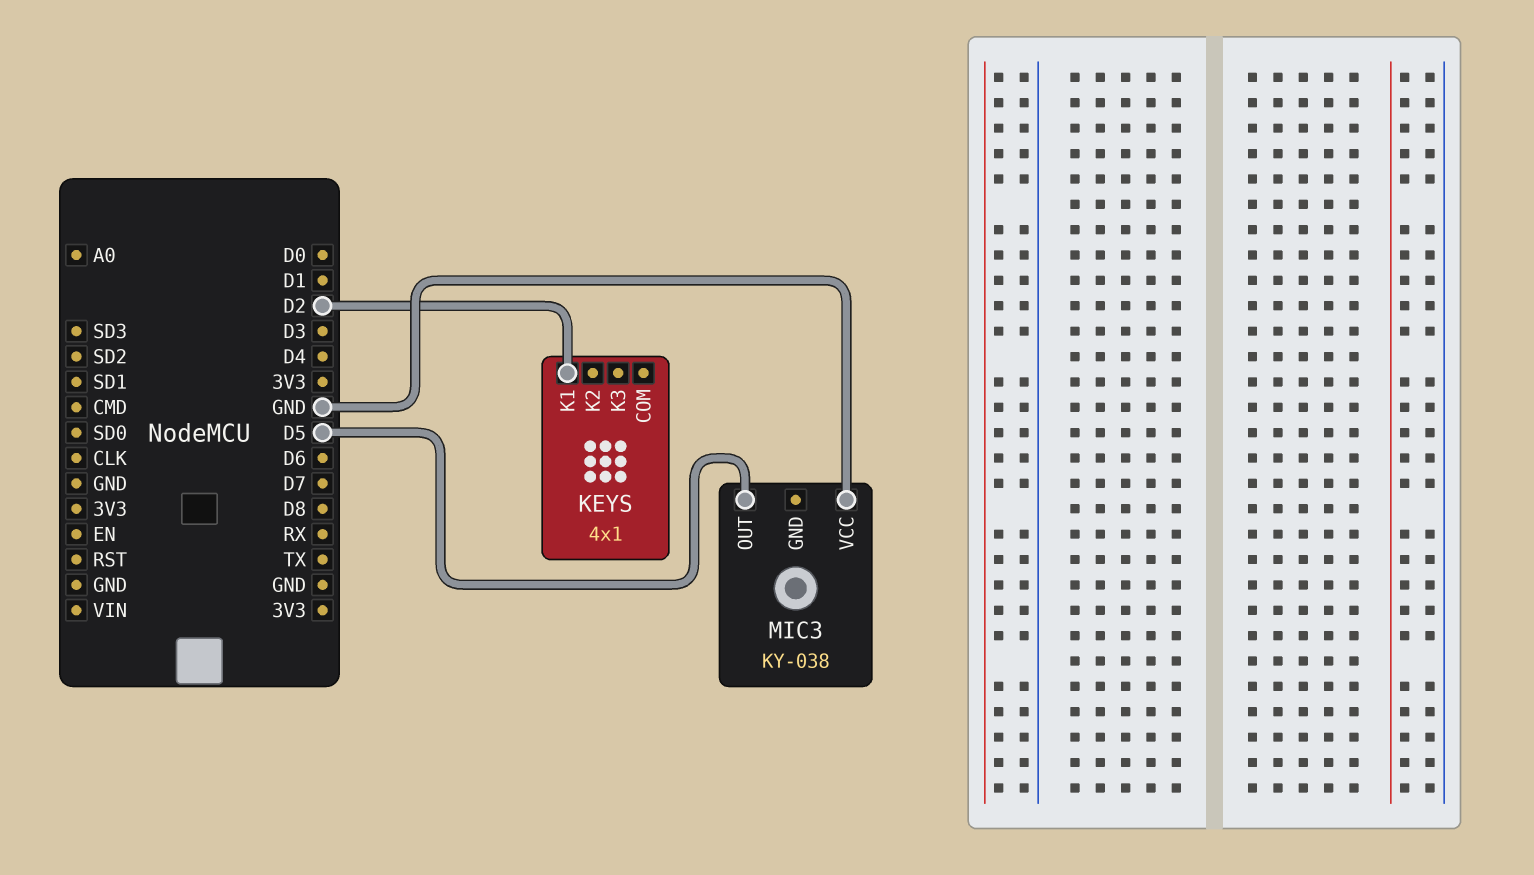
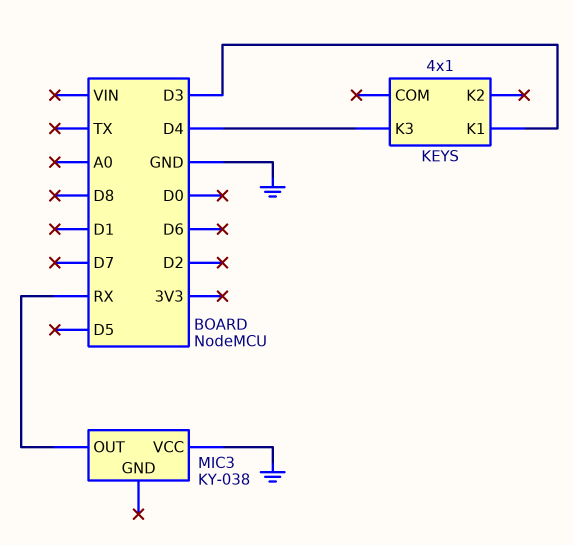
KEYS pin K1: D2 -> D3
KEYS pin K3: none -> D4
MIC3 pin OUT: D5 -> RX

